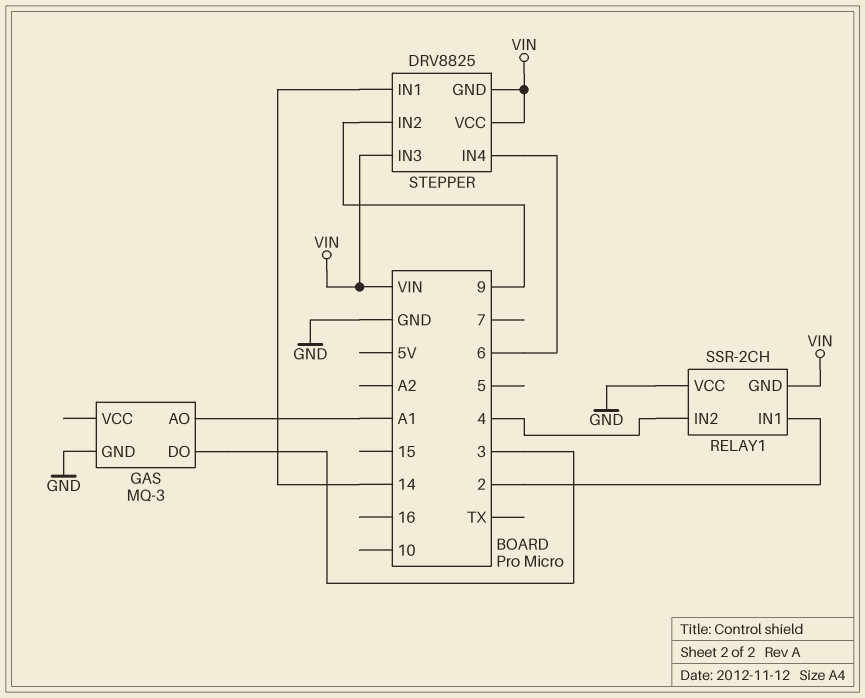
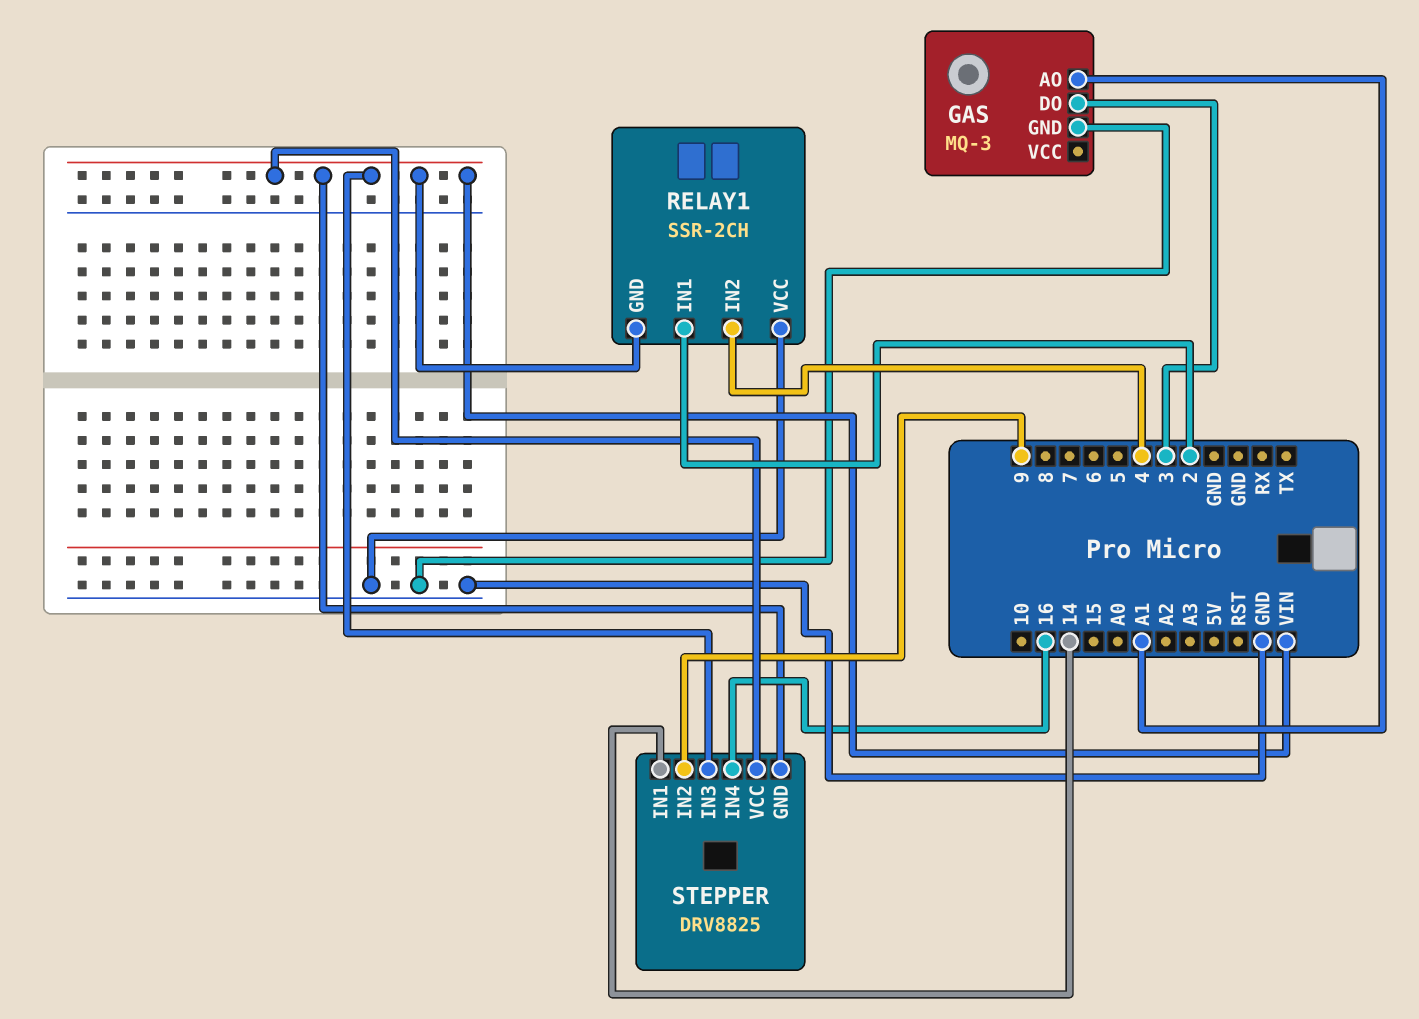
STEPPER pin IN4: 6 -> 16

